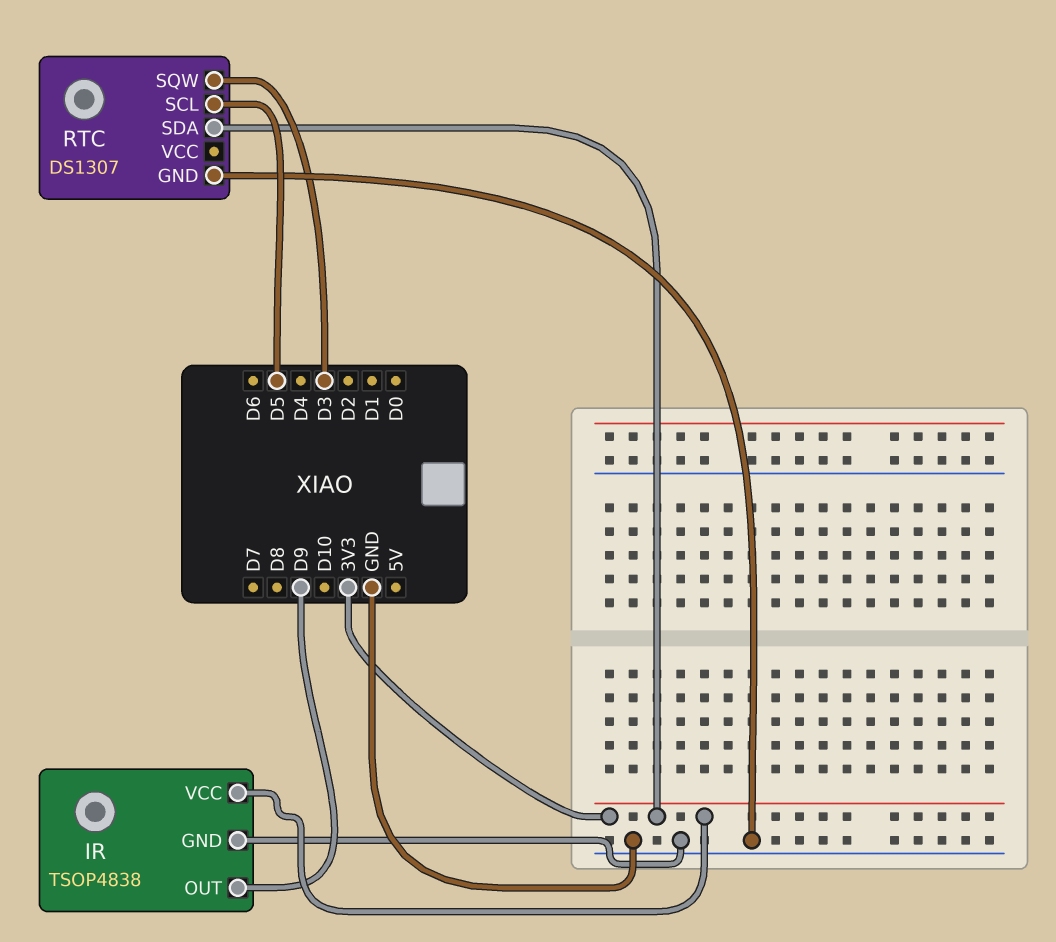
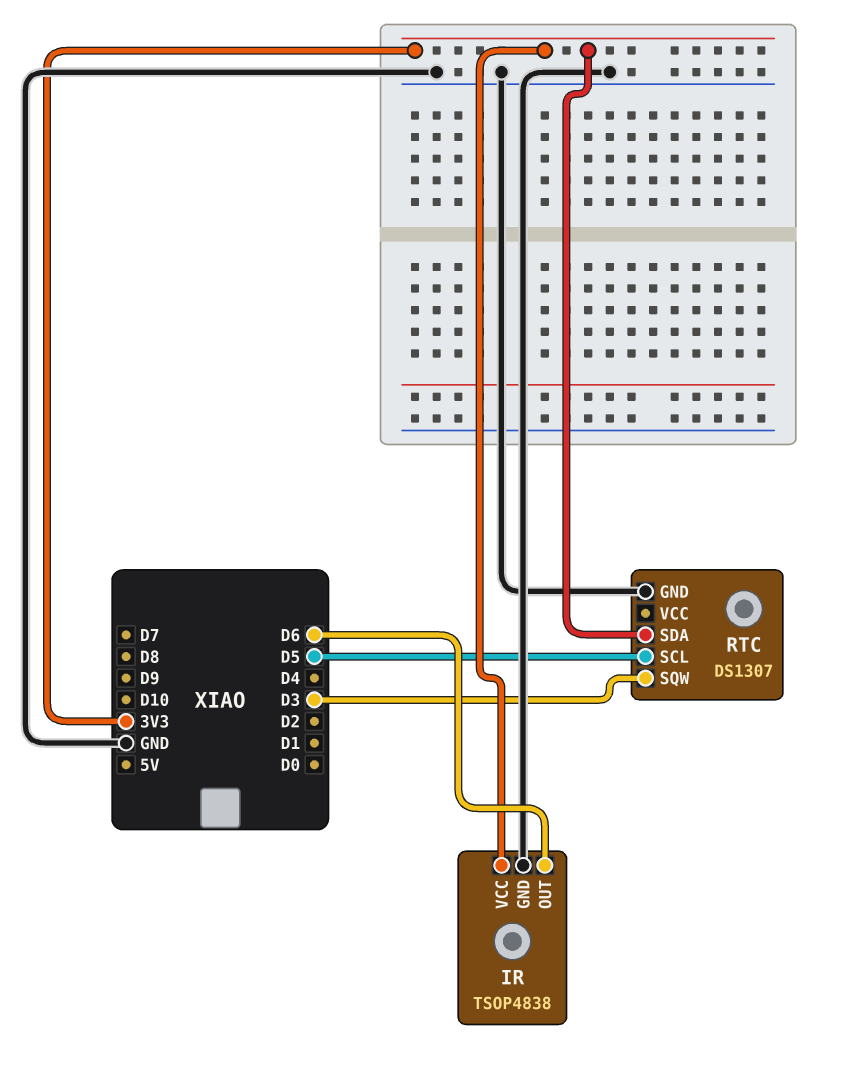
IR pin OUT: D9 -> D6

